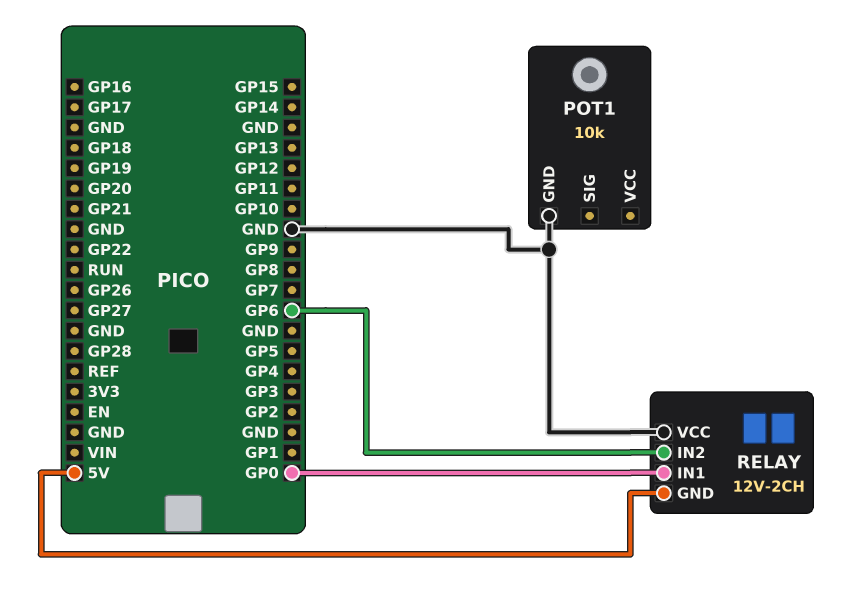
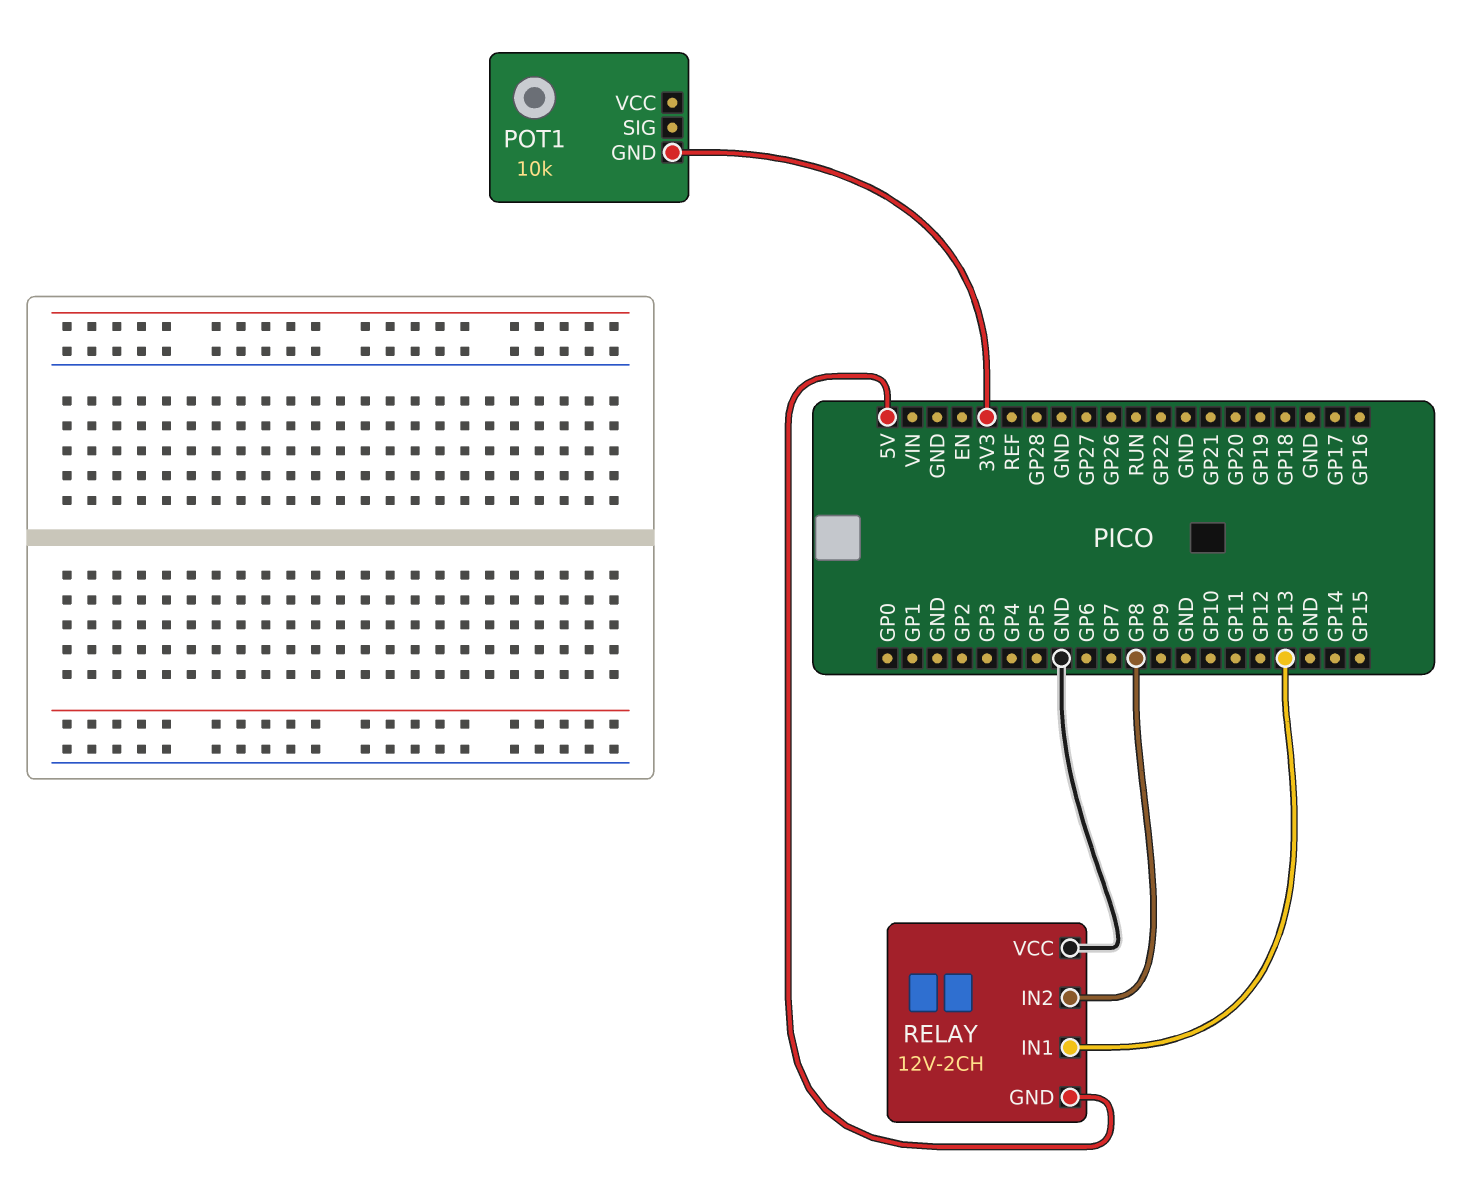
POT1 pin GND: GND -> 3V3
RELAY pin IN1: GP0 -> GP13
RELAY pin IN2: GP6 -> GP8

